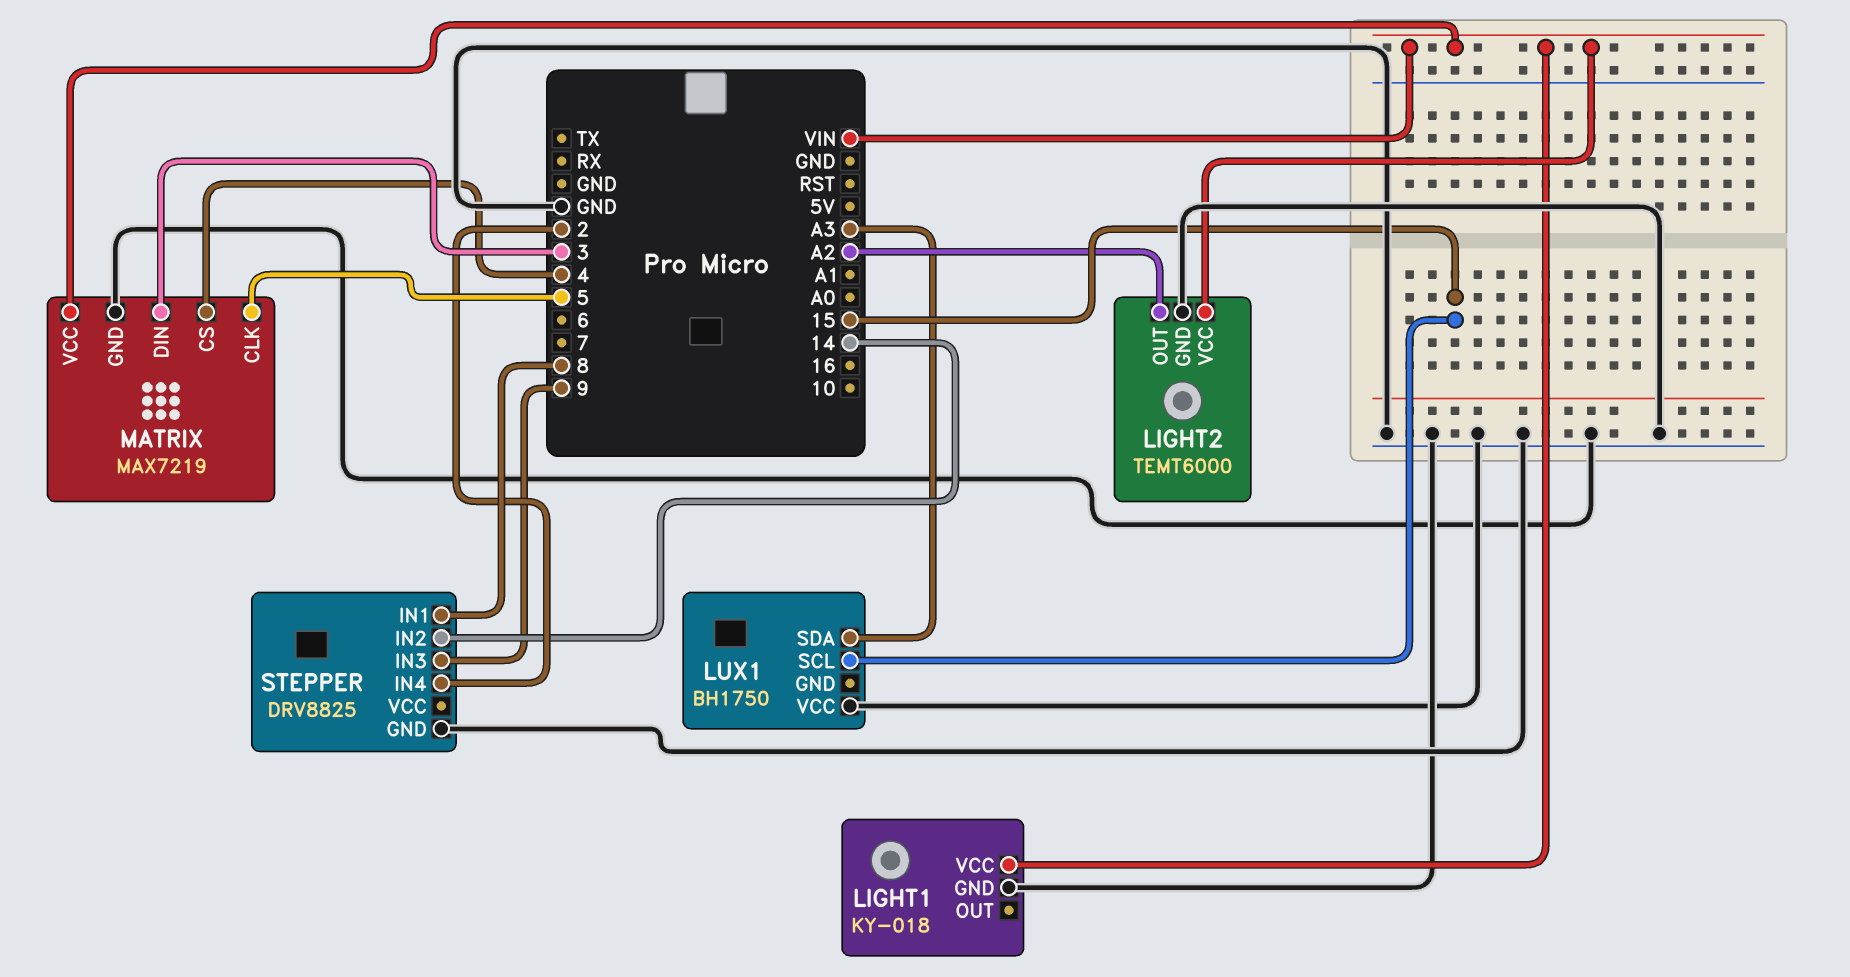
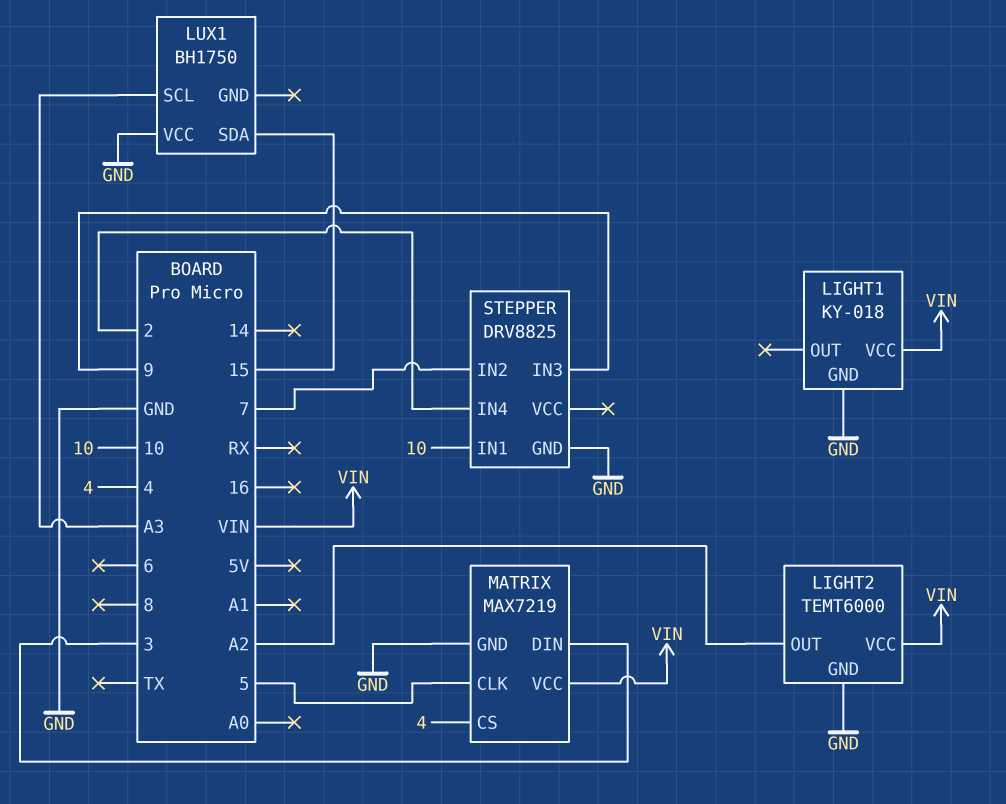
LUX1 pin SCL: 15 -> A3
LUX1 pin SDA: A3 -> 15
STEPPER pin IN1: 8 -> 10
STEPPER pin IN2: 14 -> 7

